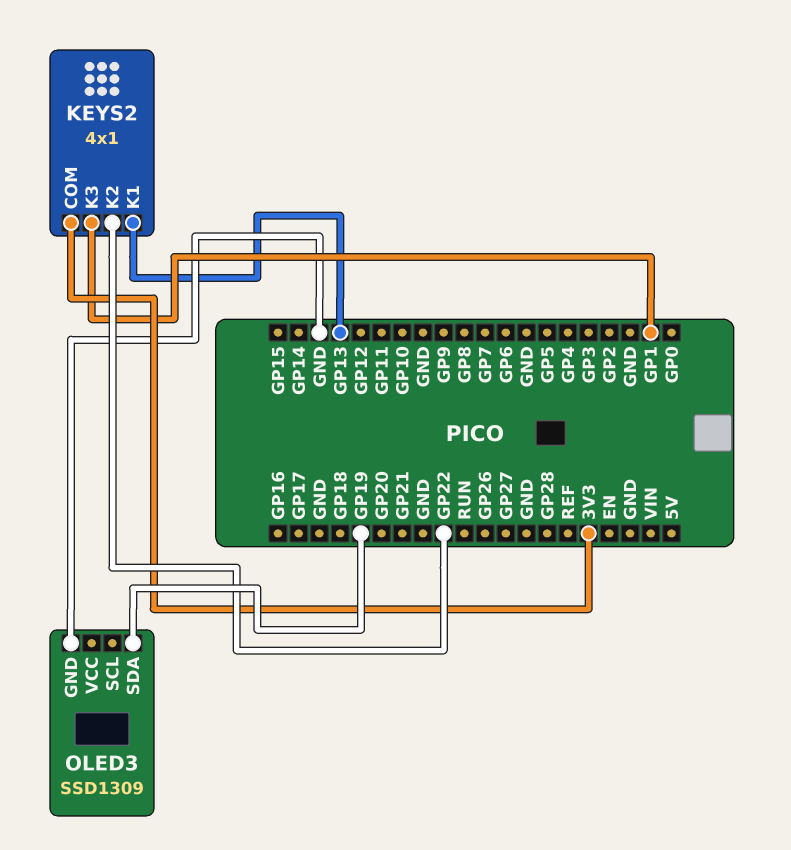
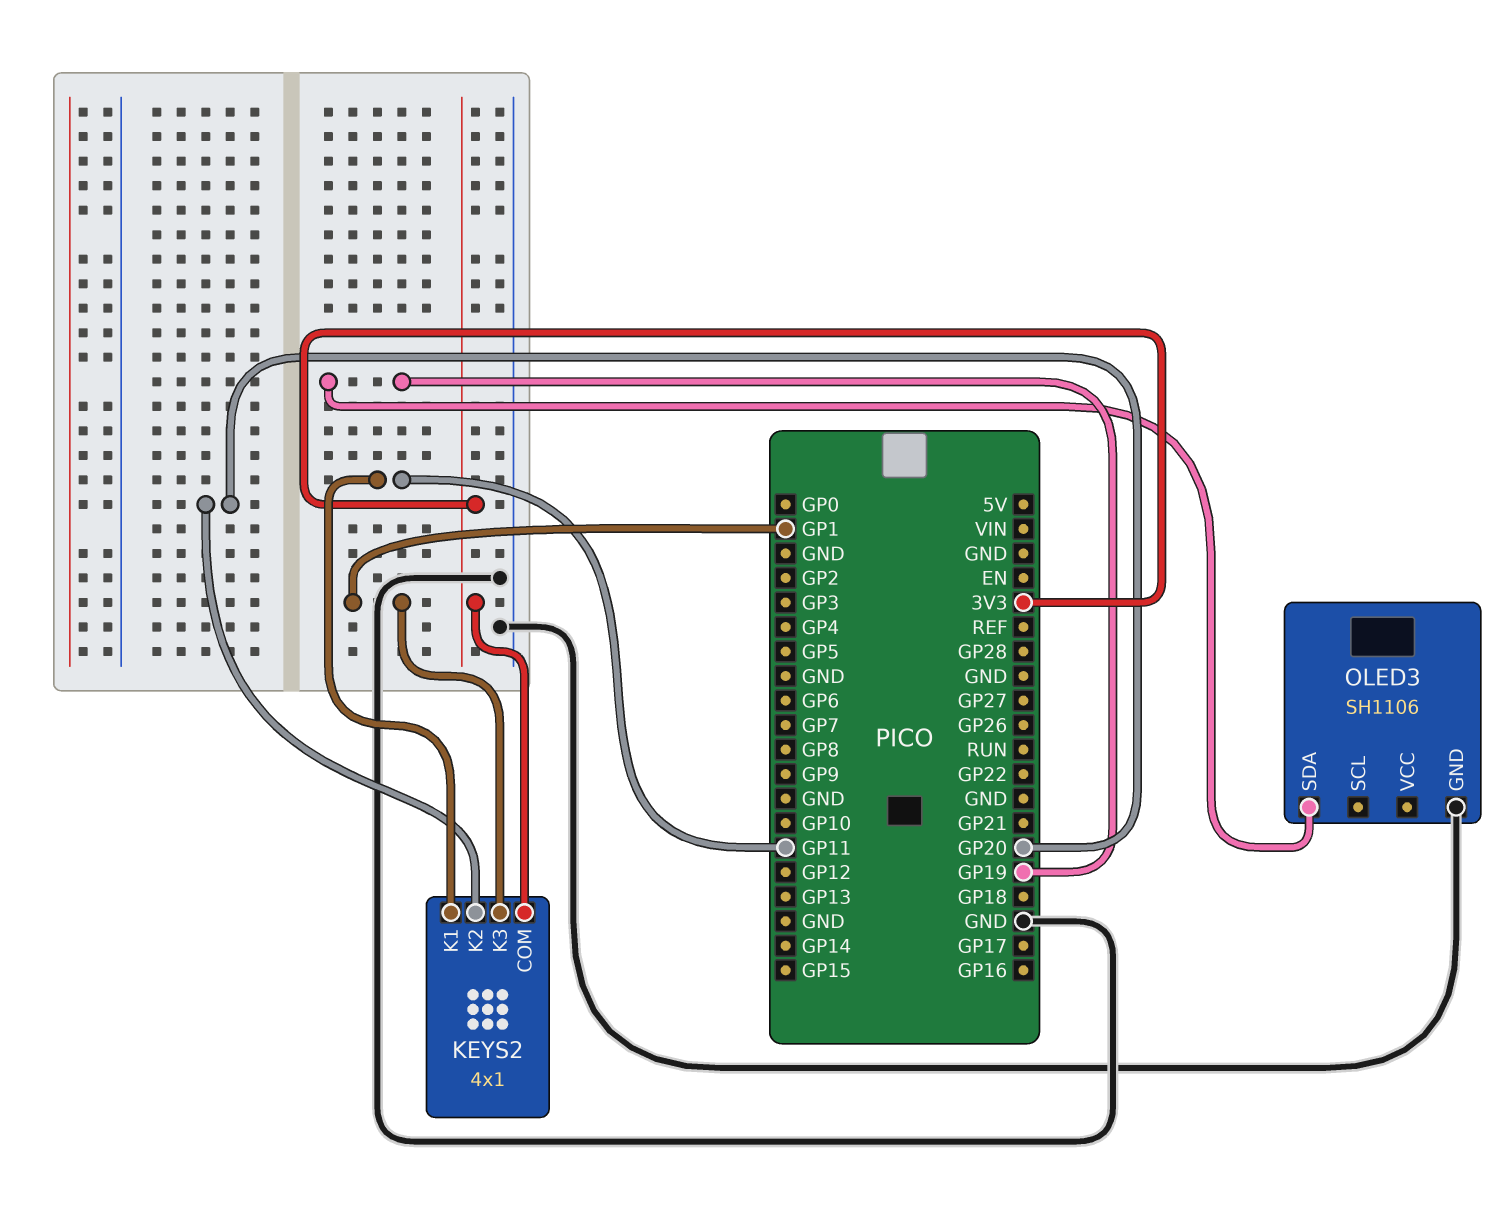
KEYS2 pin K1: GP13 -> GP11
KEYS2 pin K2: GP22 -> GP20
OLED3: SSD1309 -> SH1106

